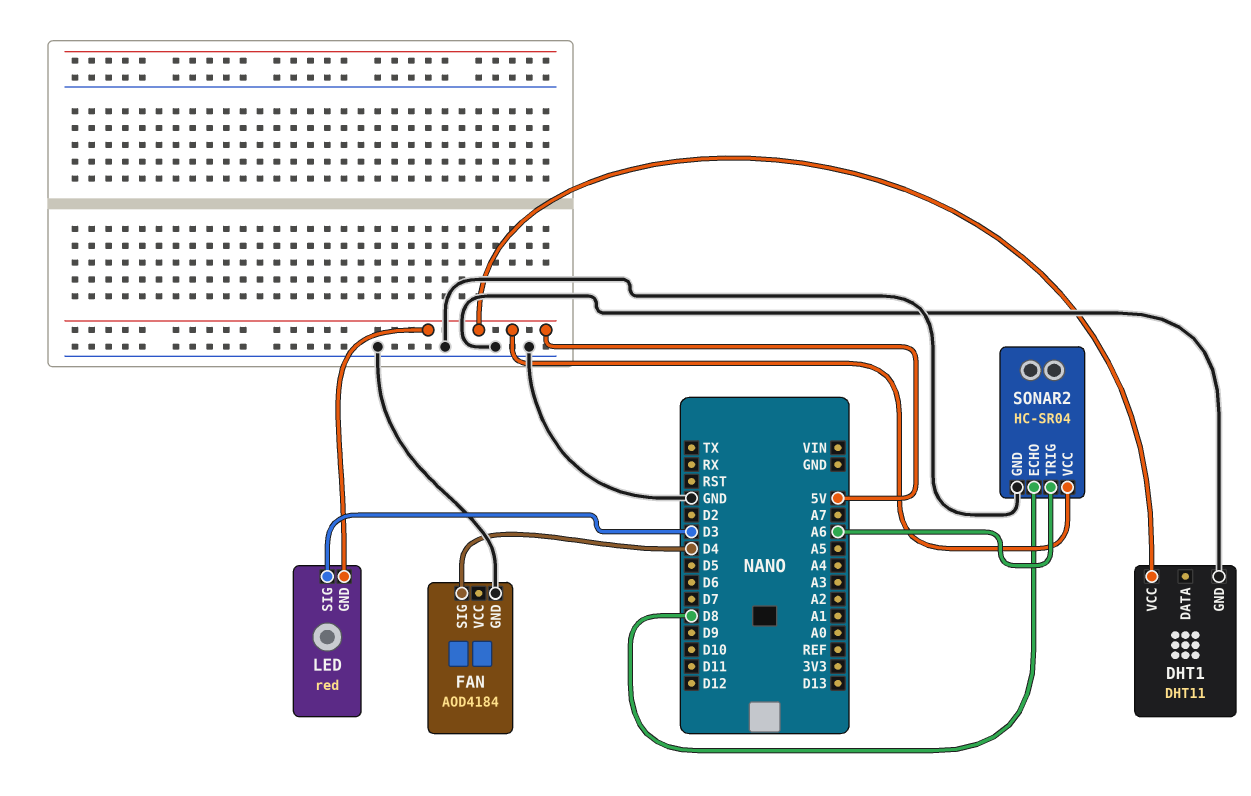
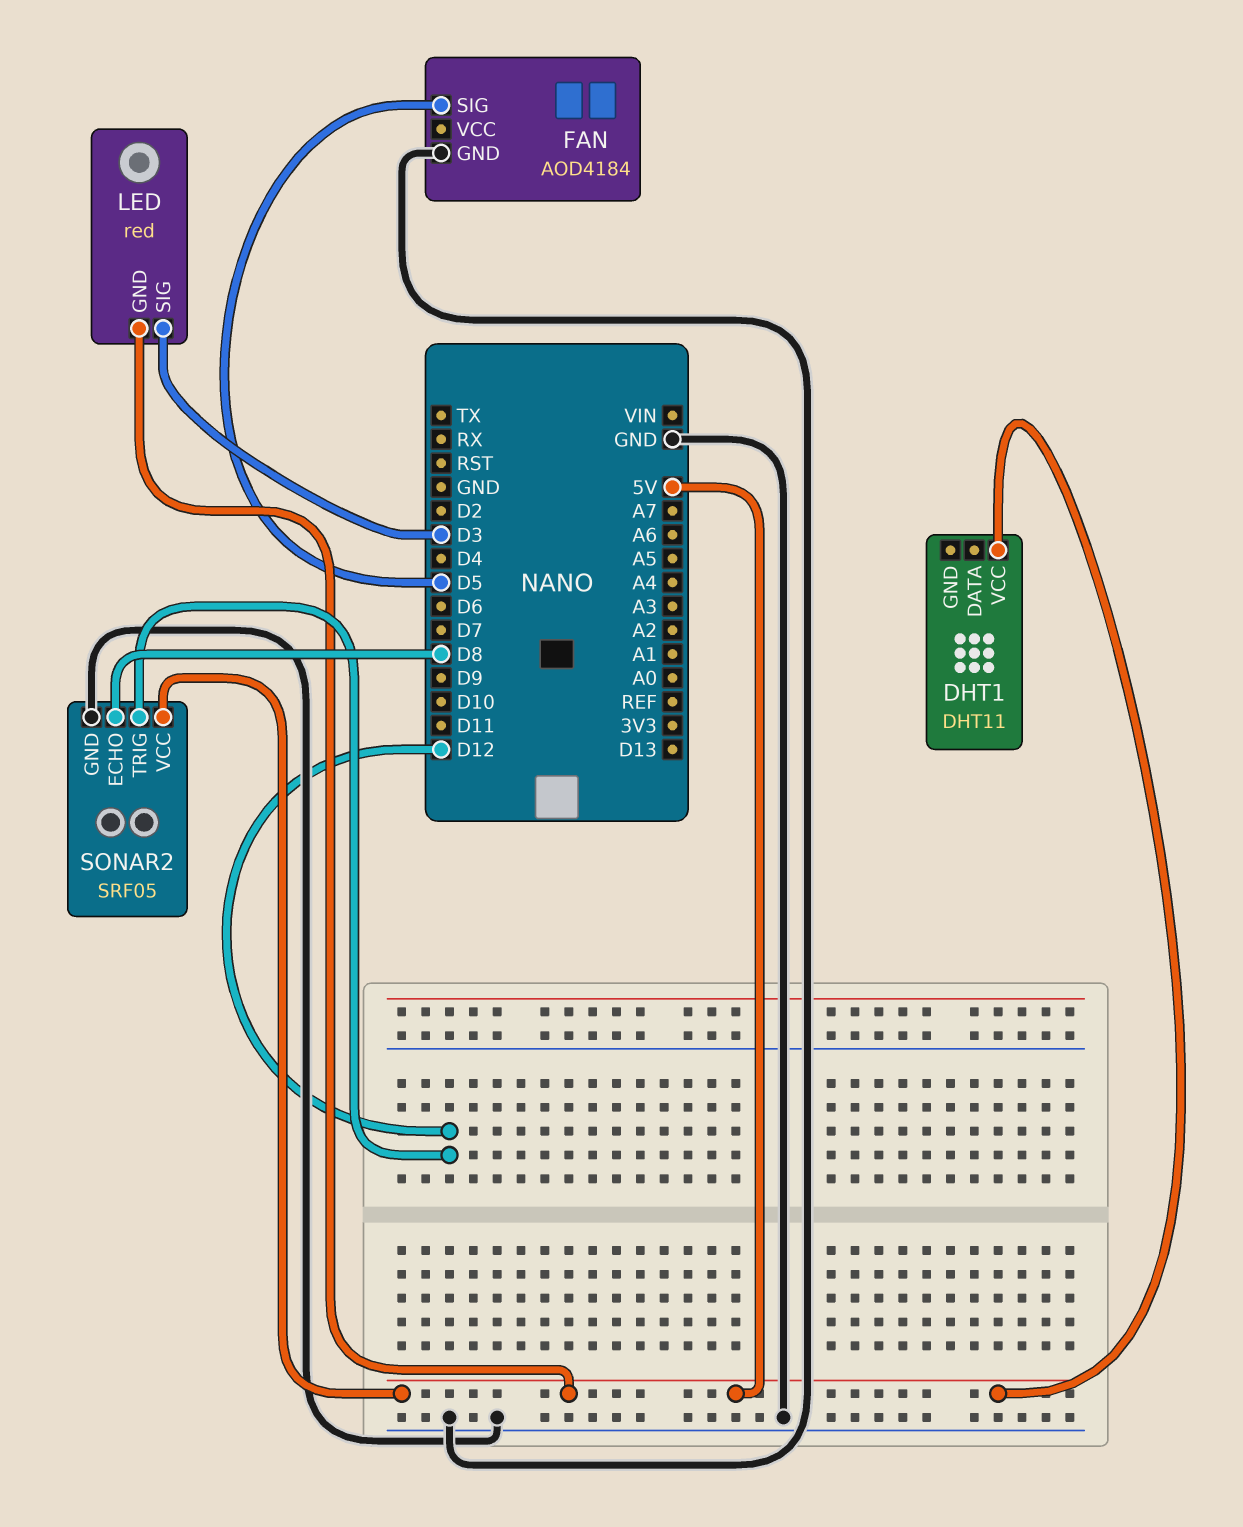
DHT1 pin GND: GND -> none
FAN pin SIG: D4 -> D5
SONAR2: HC-SR04 -> SRF05
SONAR2 pin TRIG: A6 -> D12

